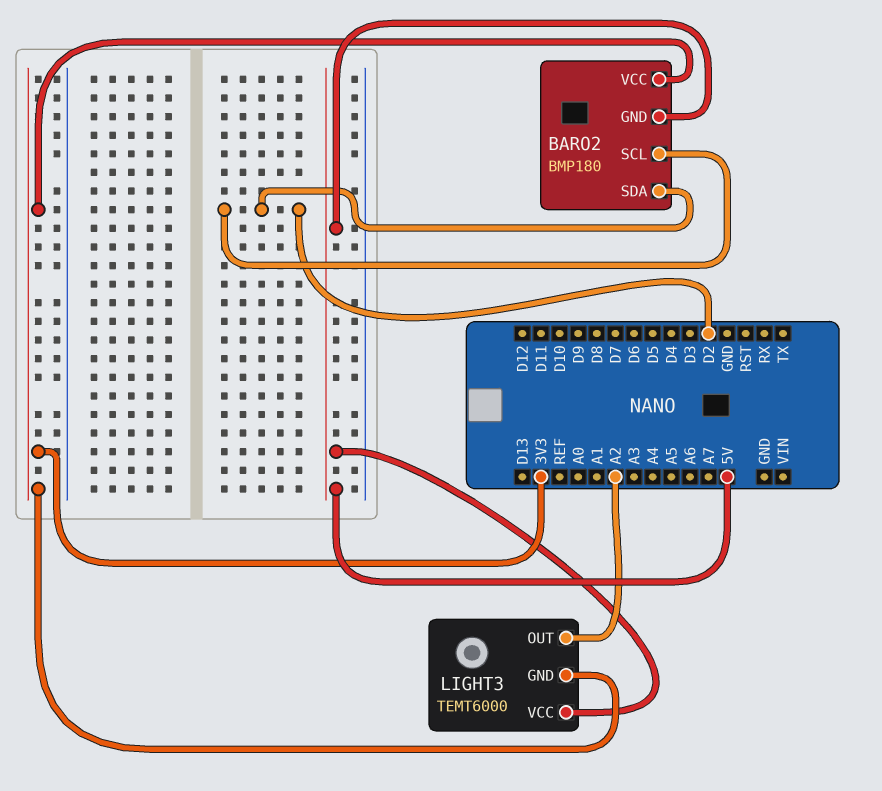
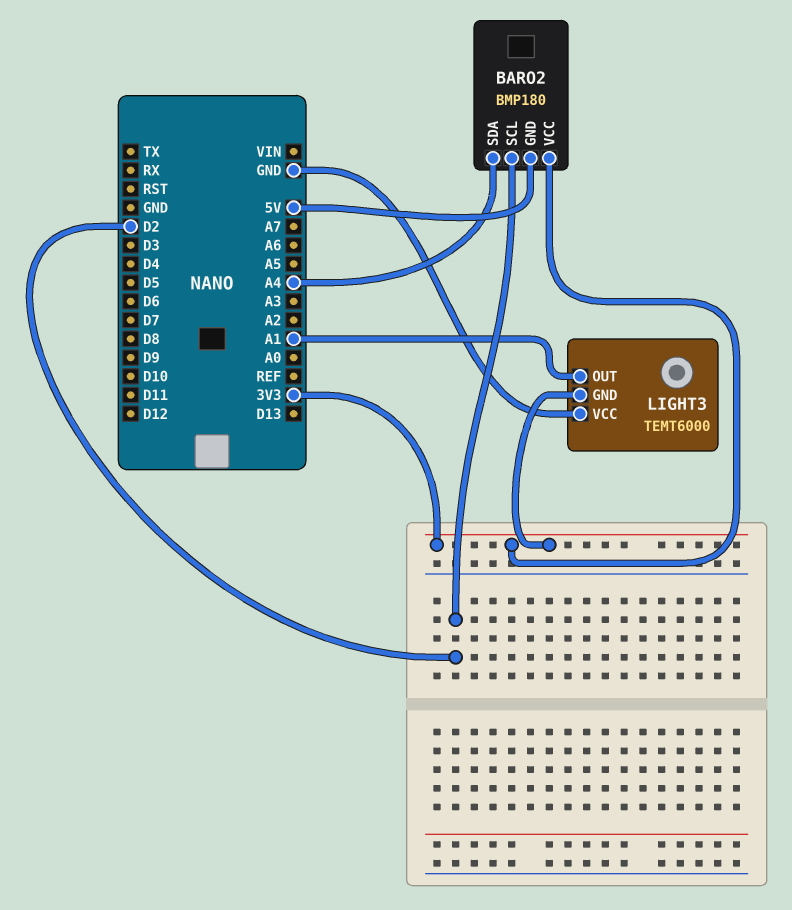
BARO2 pin SDA: D2 -> A4
LIGHT3 pin OUT: A2 -> A1
LIGHT3 pin VCC: 5V -> GND

